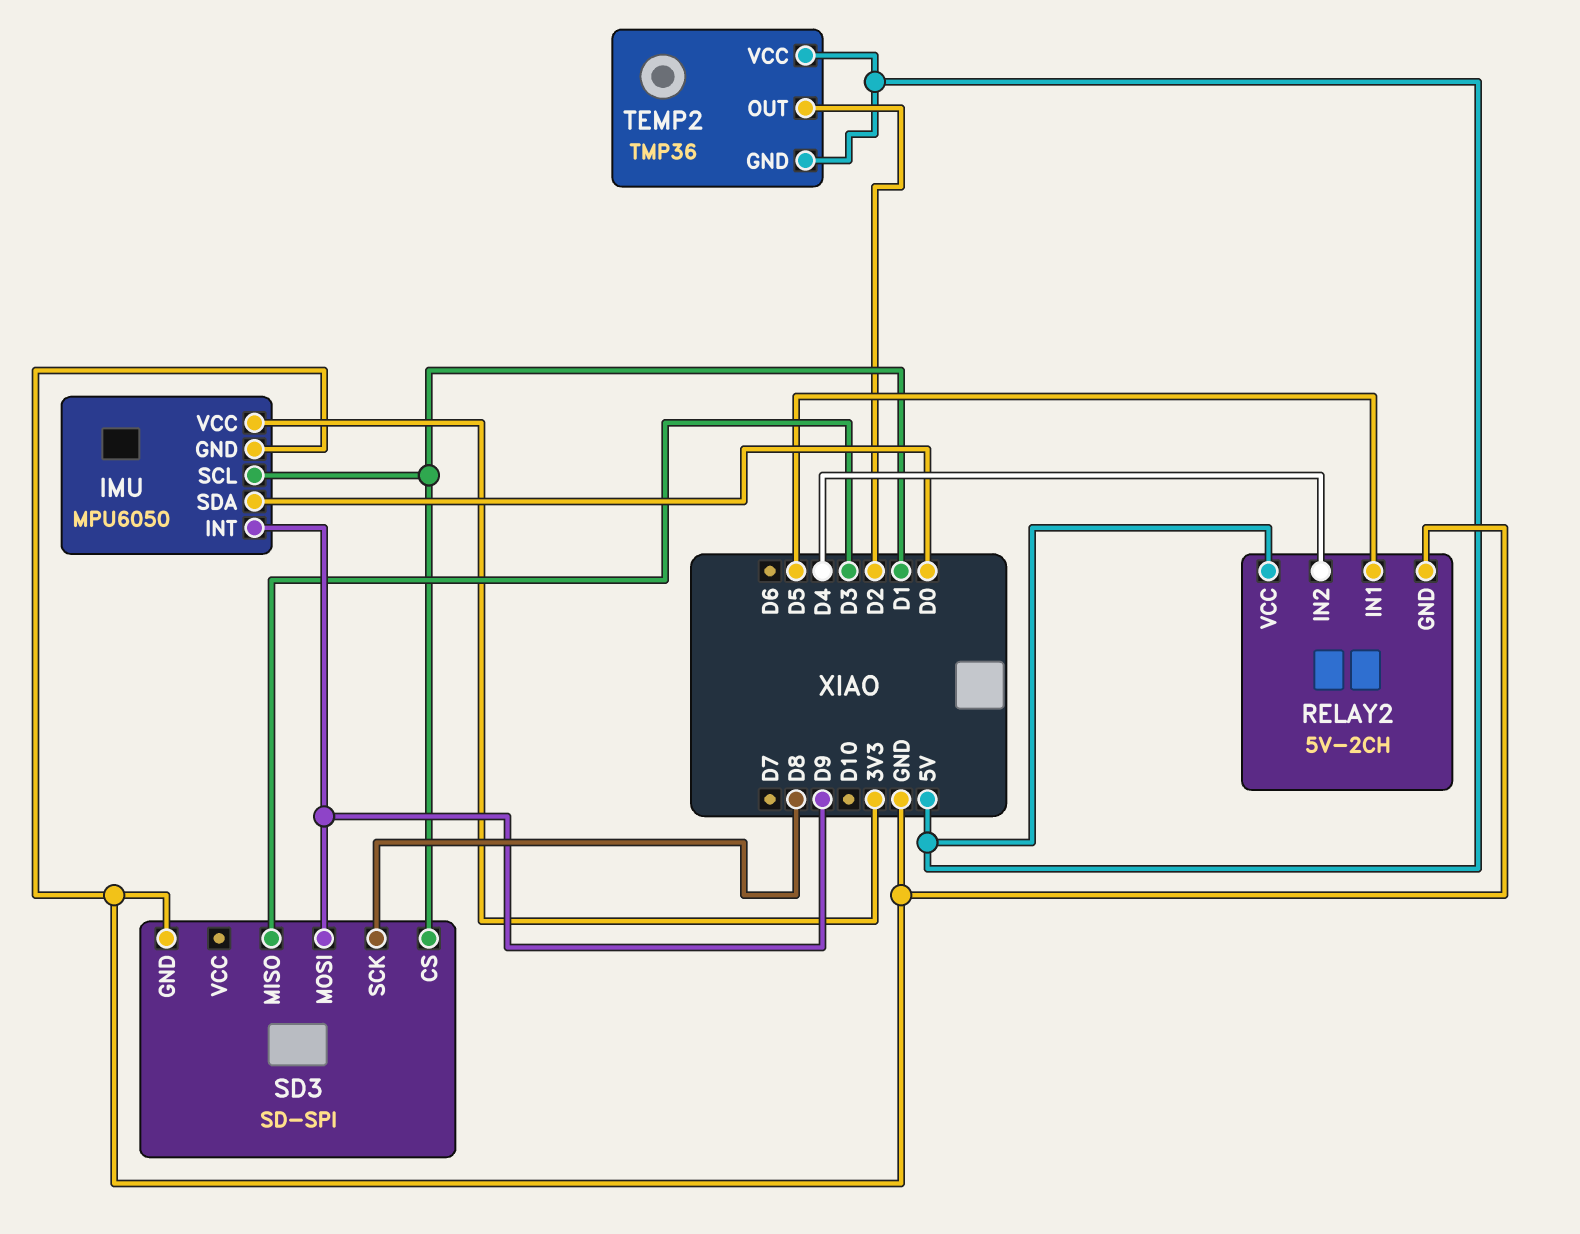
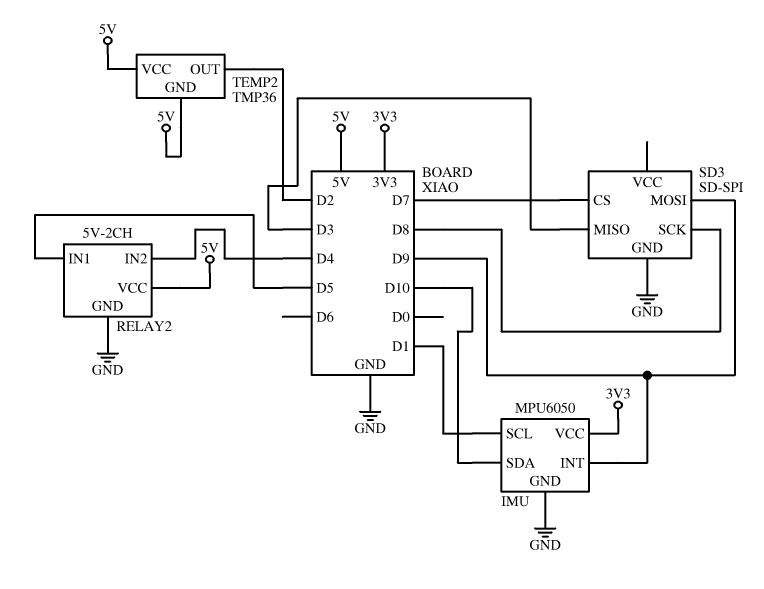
IMU pin SDA: D0 -> D10
SD3 pin CS: D1 -> D7

